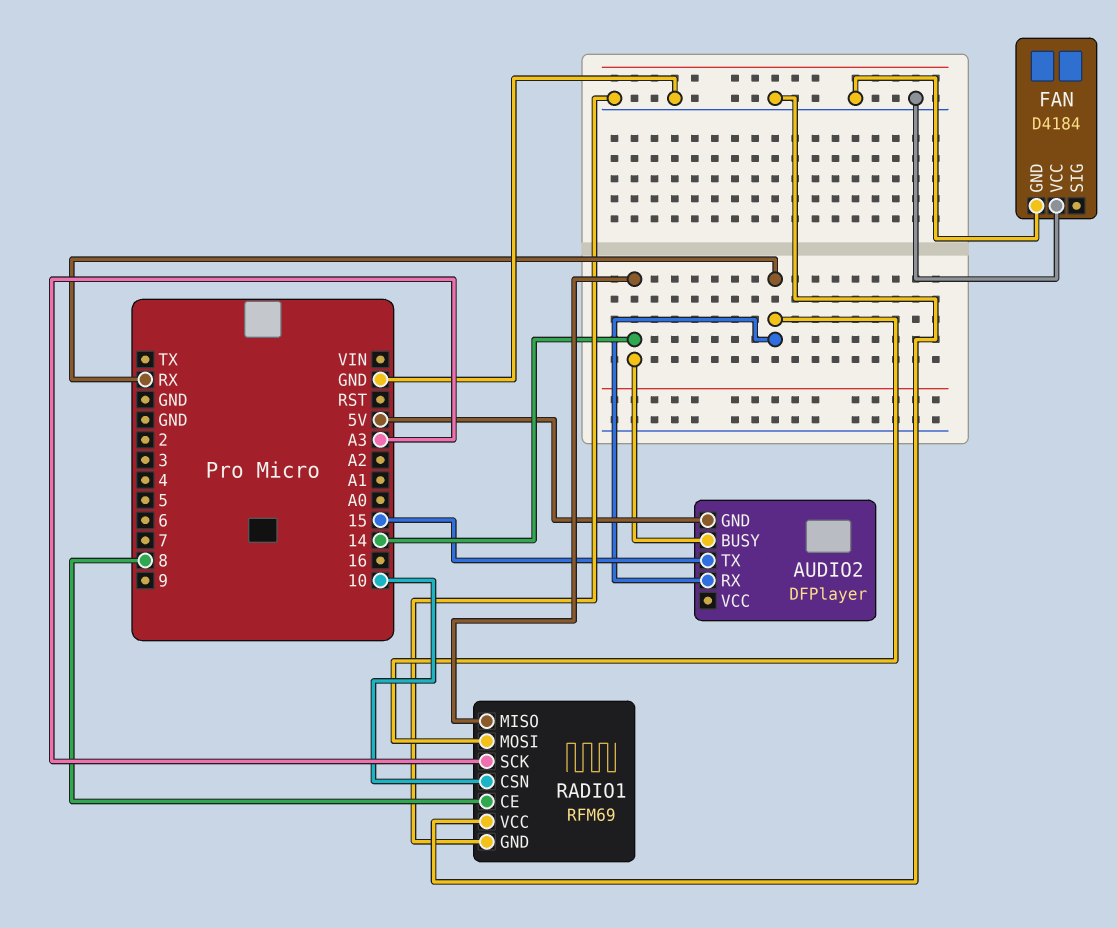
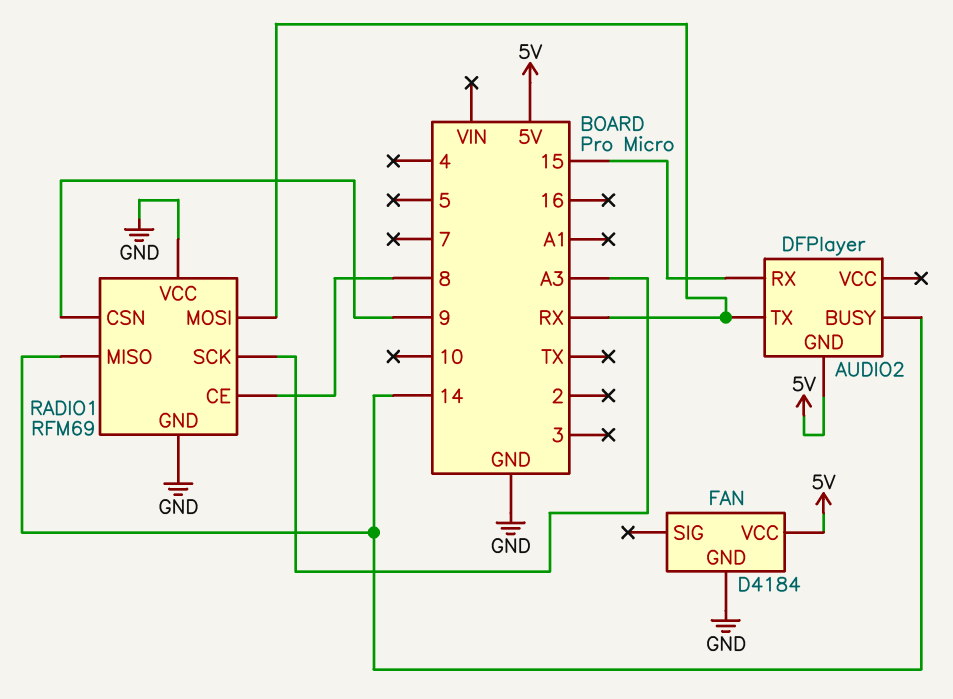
AUDIO2 pin RX: RX -> 15
AUDIO2 pin TX: 15 -> RX
FAN pin VCC: GND -> 5V
RADIO1 pin CSN: 10 -> 9

